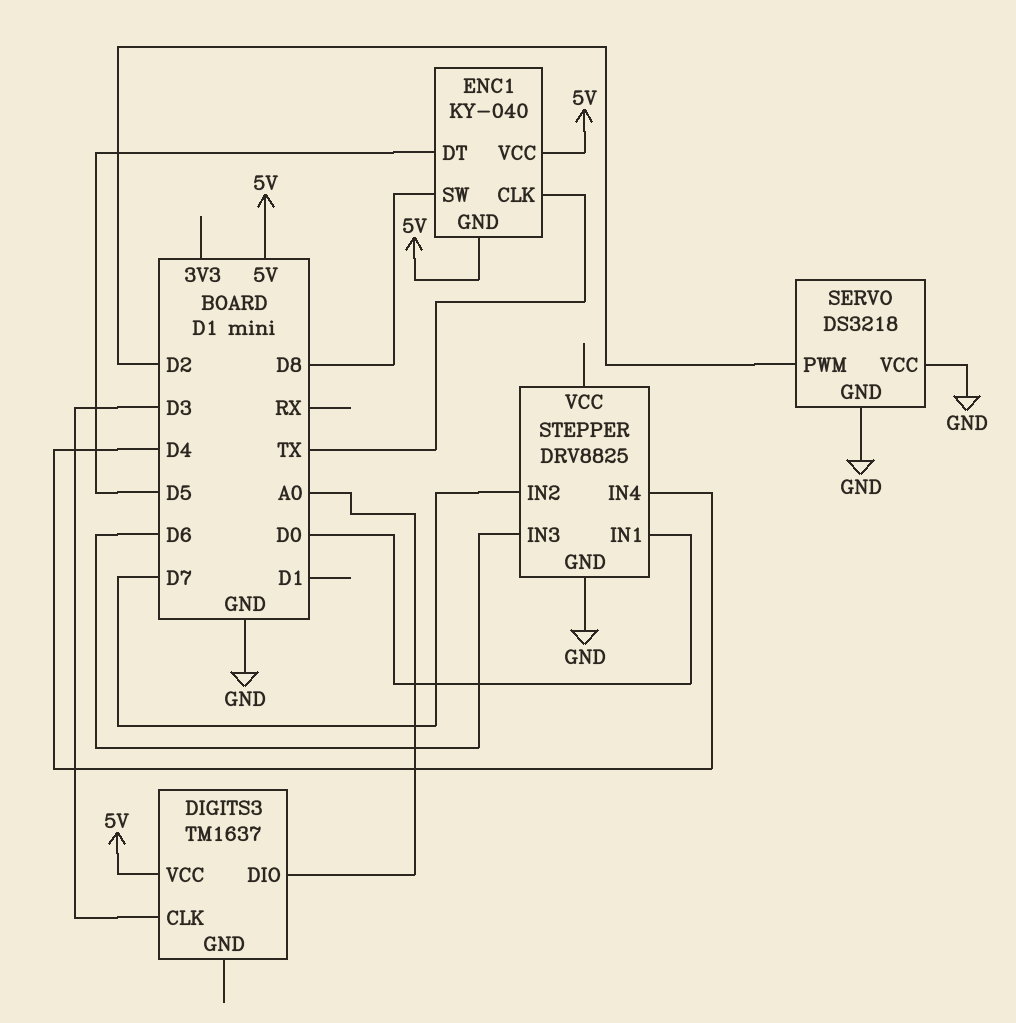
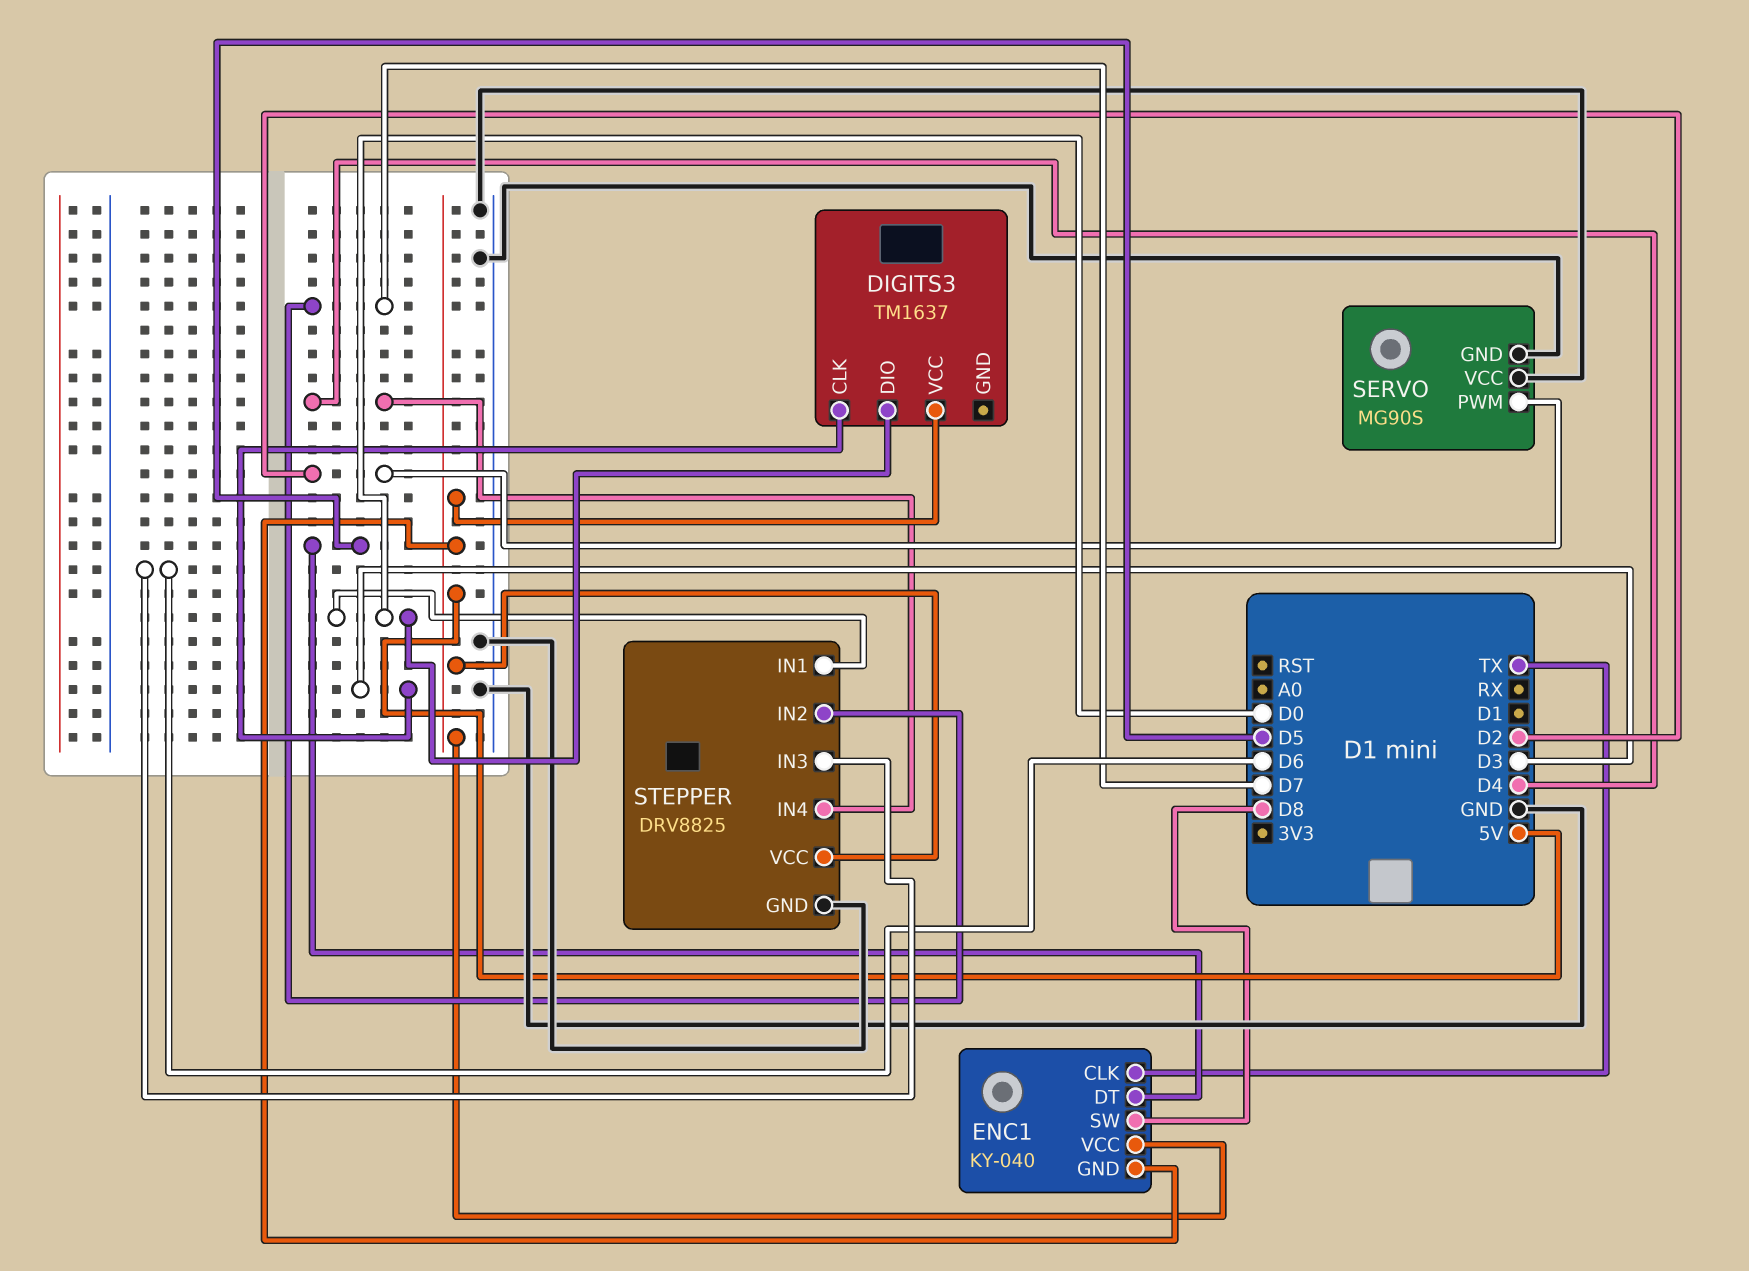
DIGITS3 pin DIO: A0 -> D0
SERVO: DS3218 -> MG90S
STEPPER pin VCC: none -> 5V

